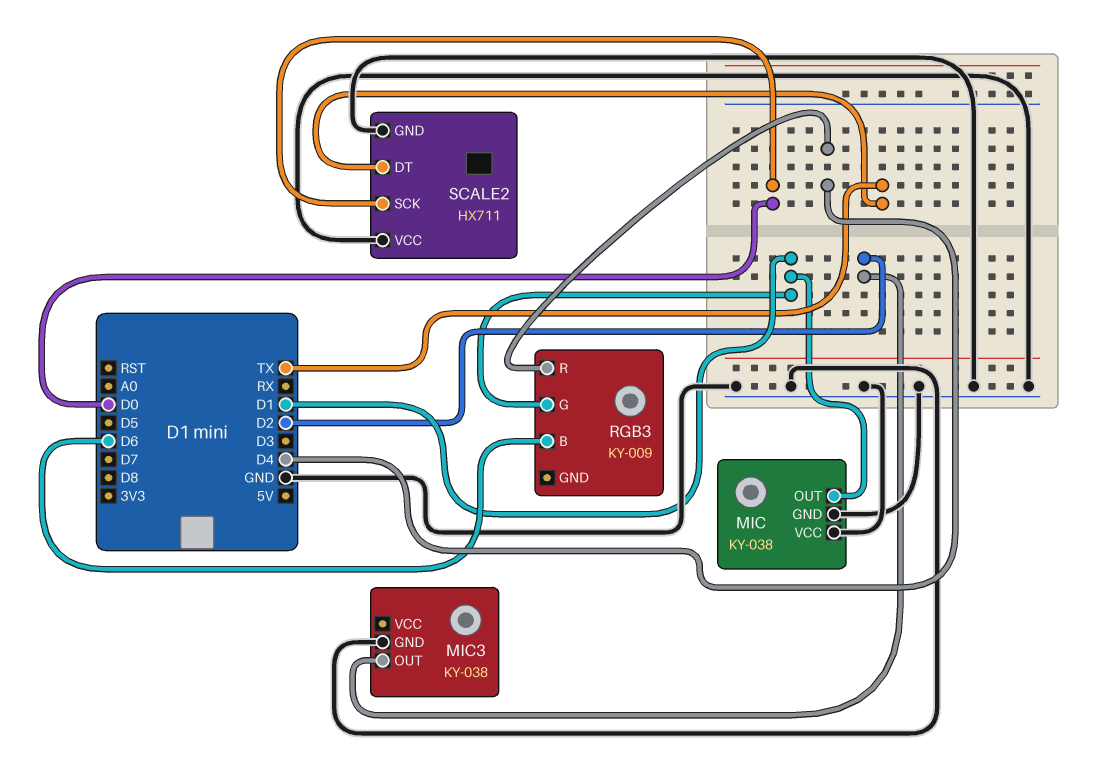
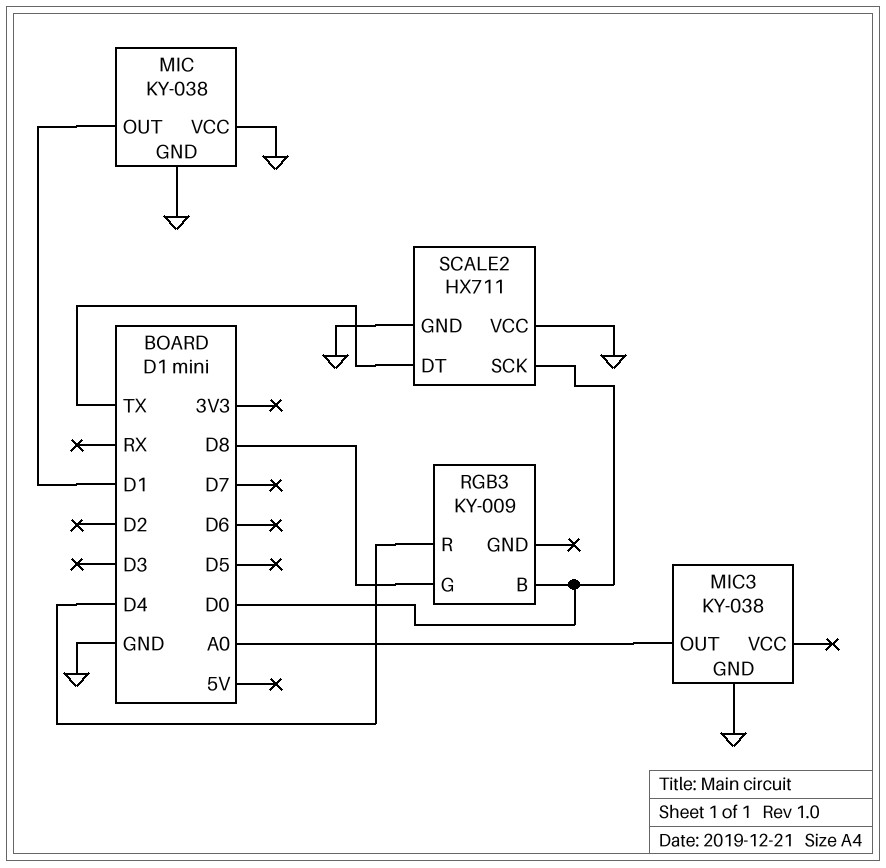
MIC3 pin OUT: D2 -> A0
RGB3 pin B: D6 -> D0
RGB3 pin G: D1 -> D8

